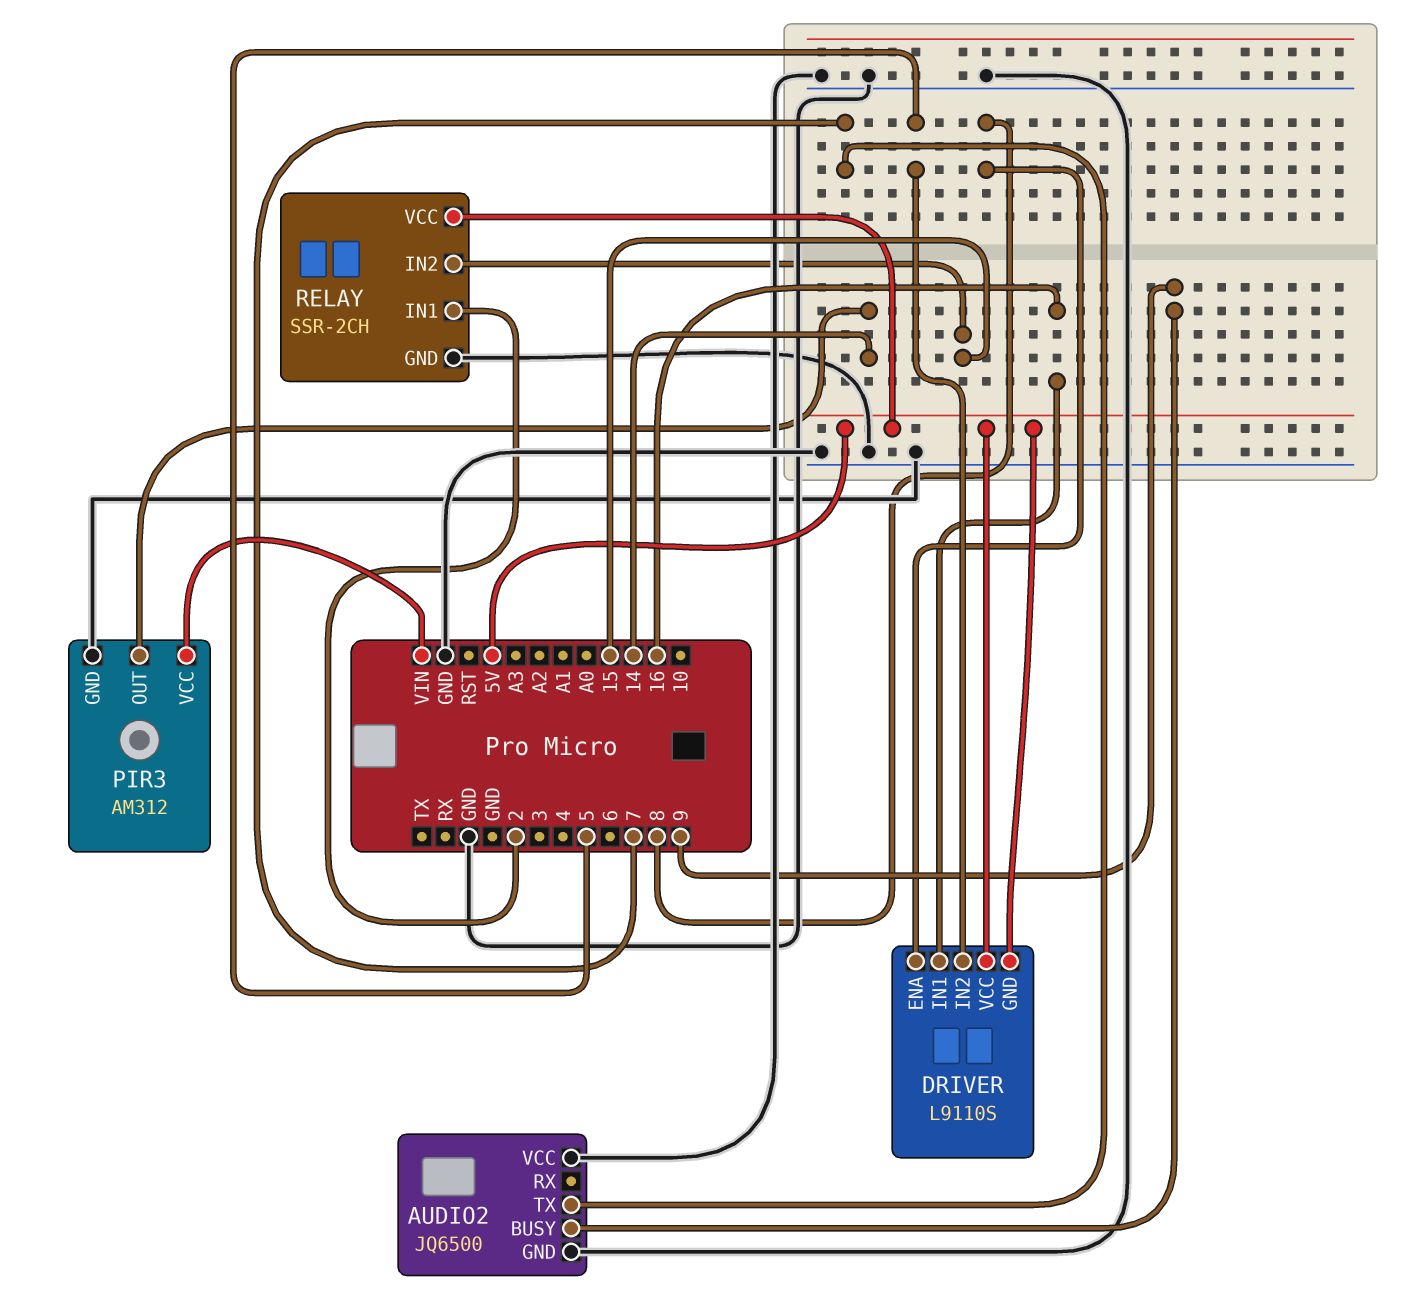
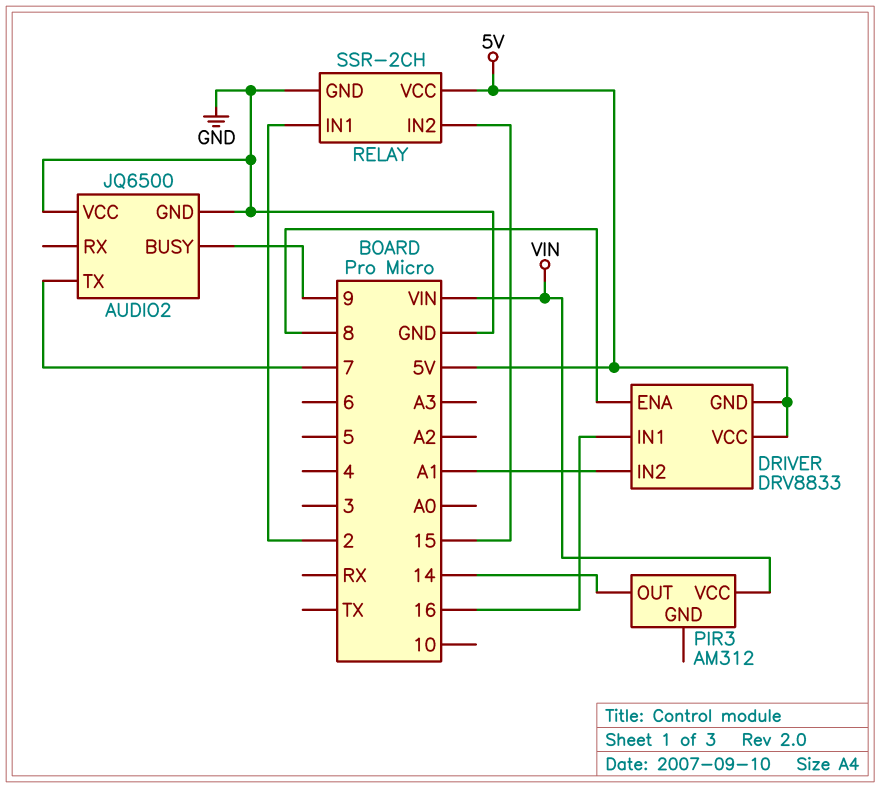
DRIVER: L9110S -> DRV8833
DRIVER pin IN2: 5 -> A1
PIR3 pin GND: GND -> none

